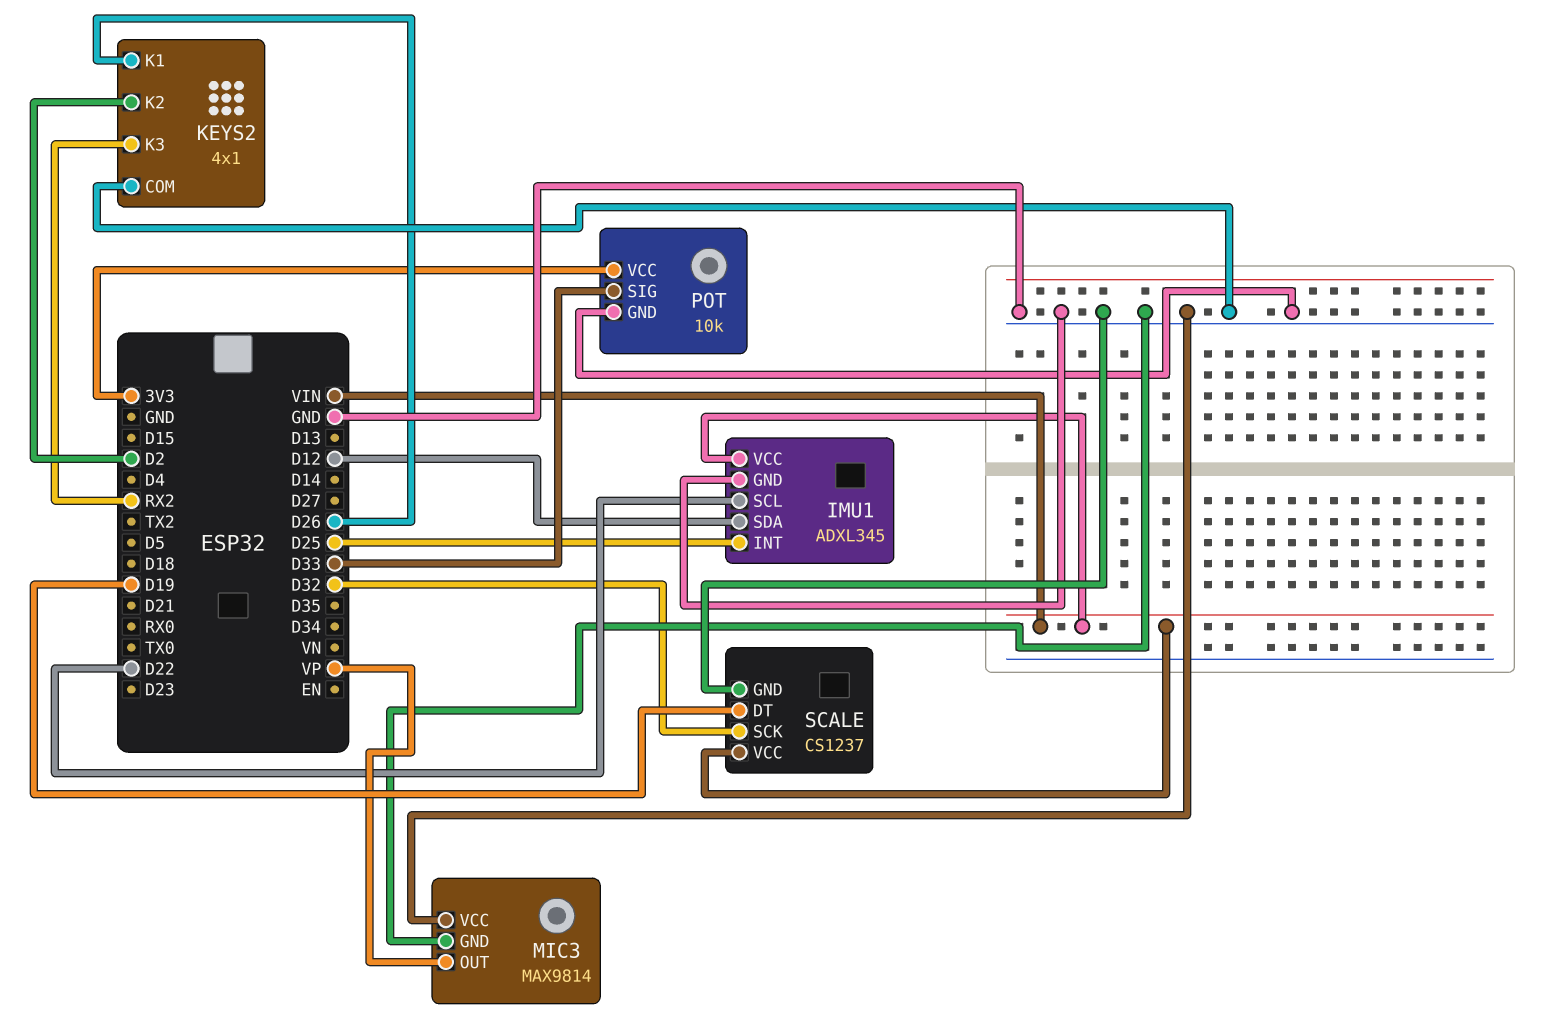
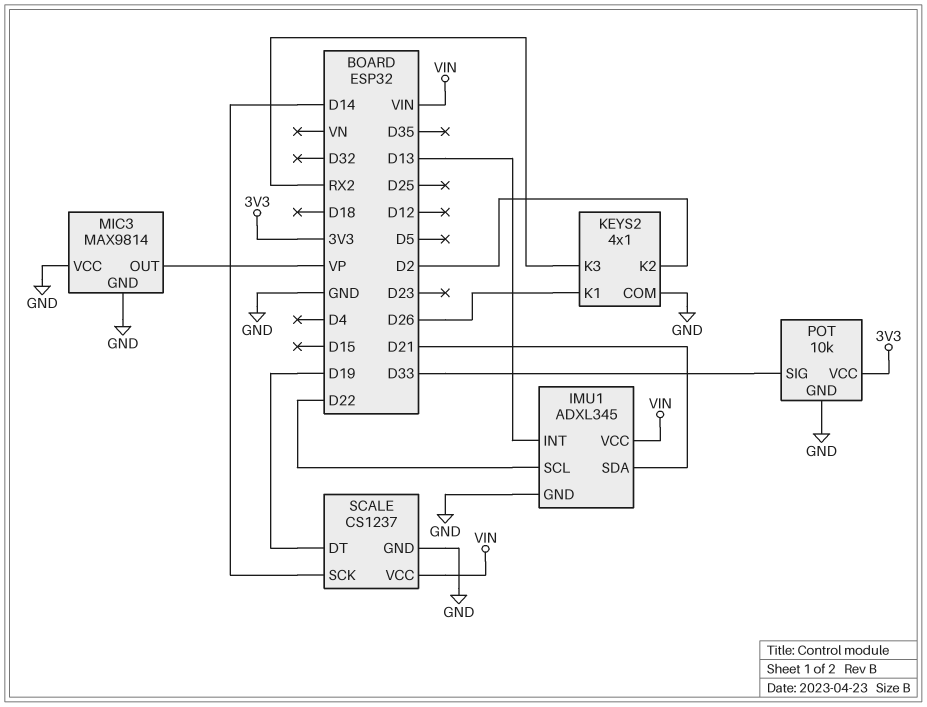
IMU1 pin INT: D25 -> D13
IMU1 pin SDA: D12 -> D21
SCALE pin SCK: D32 -> D14

